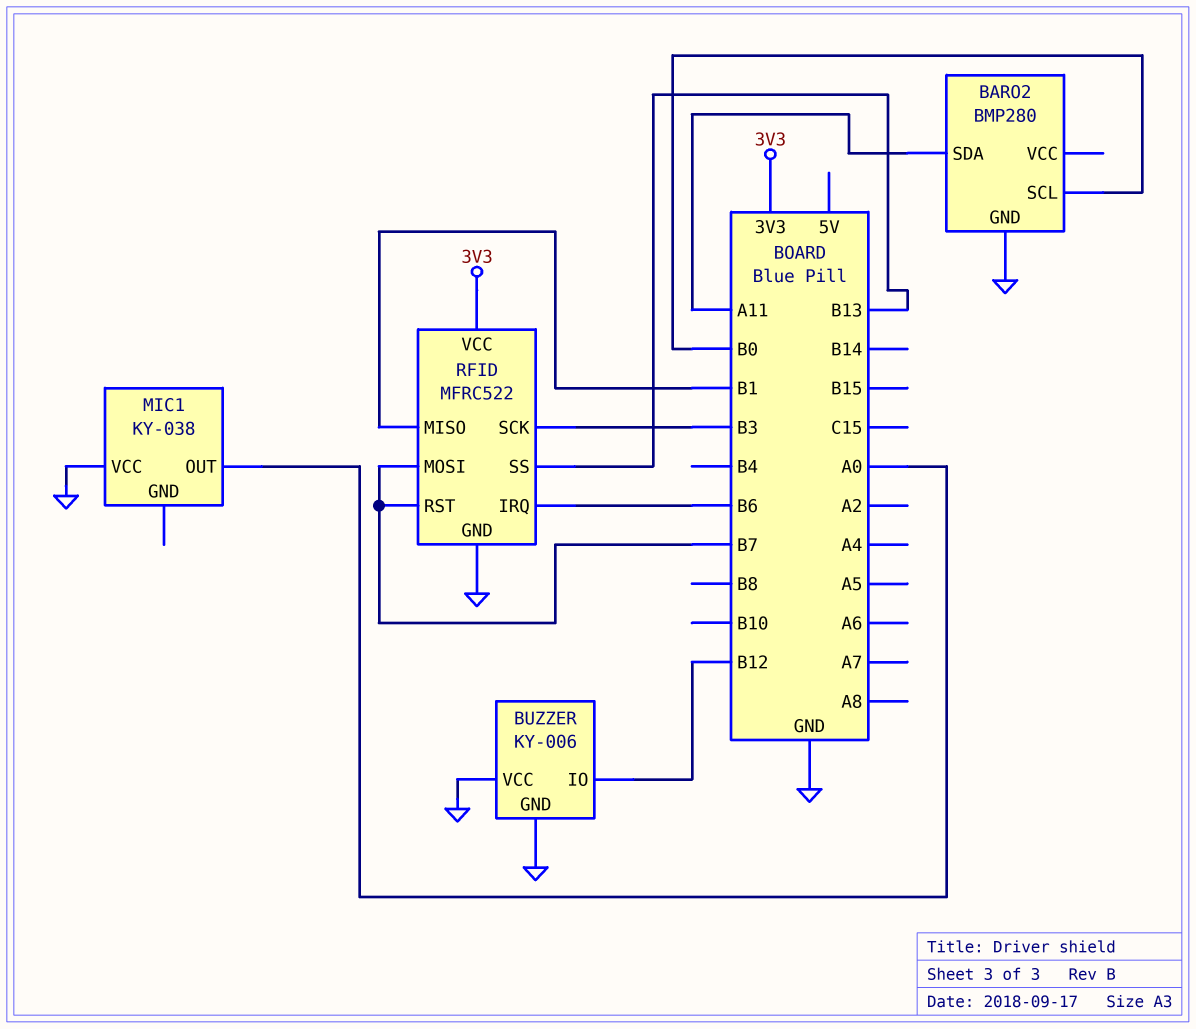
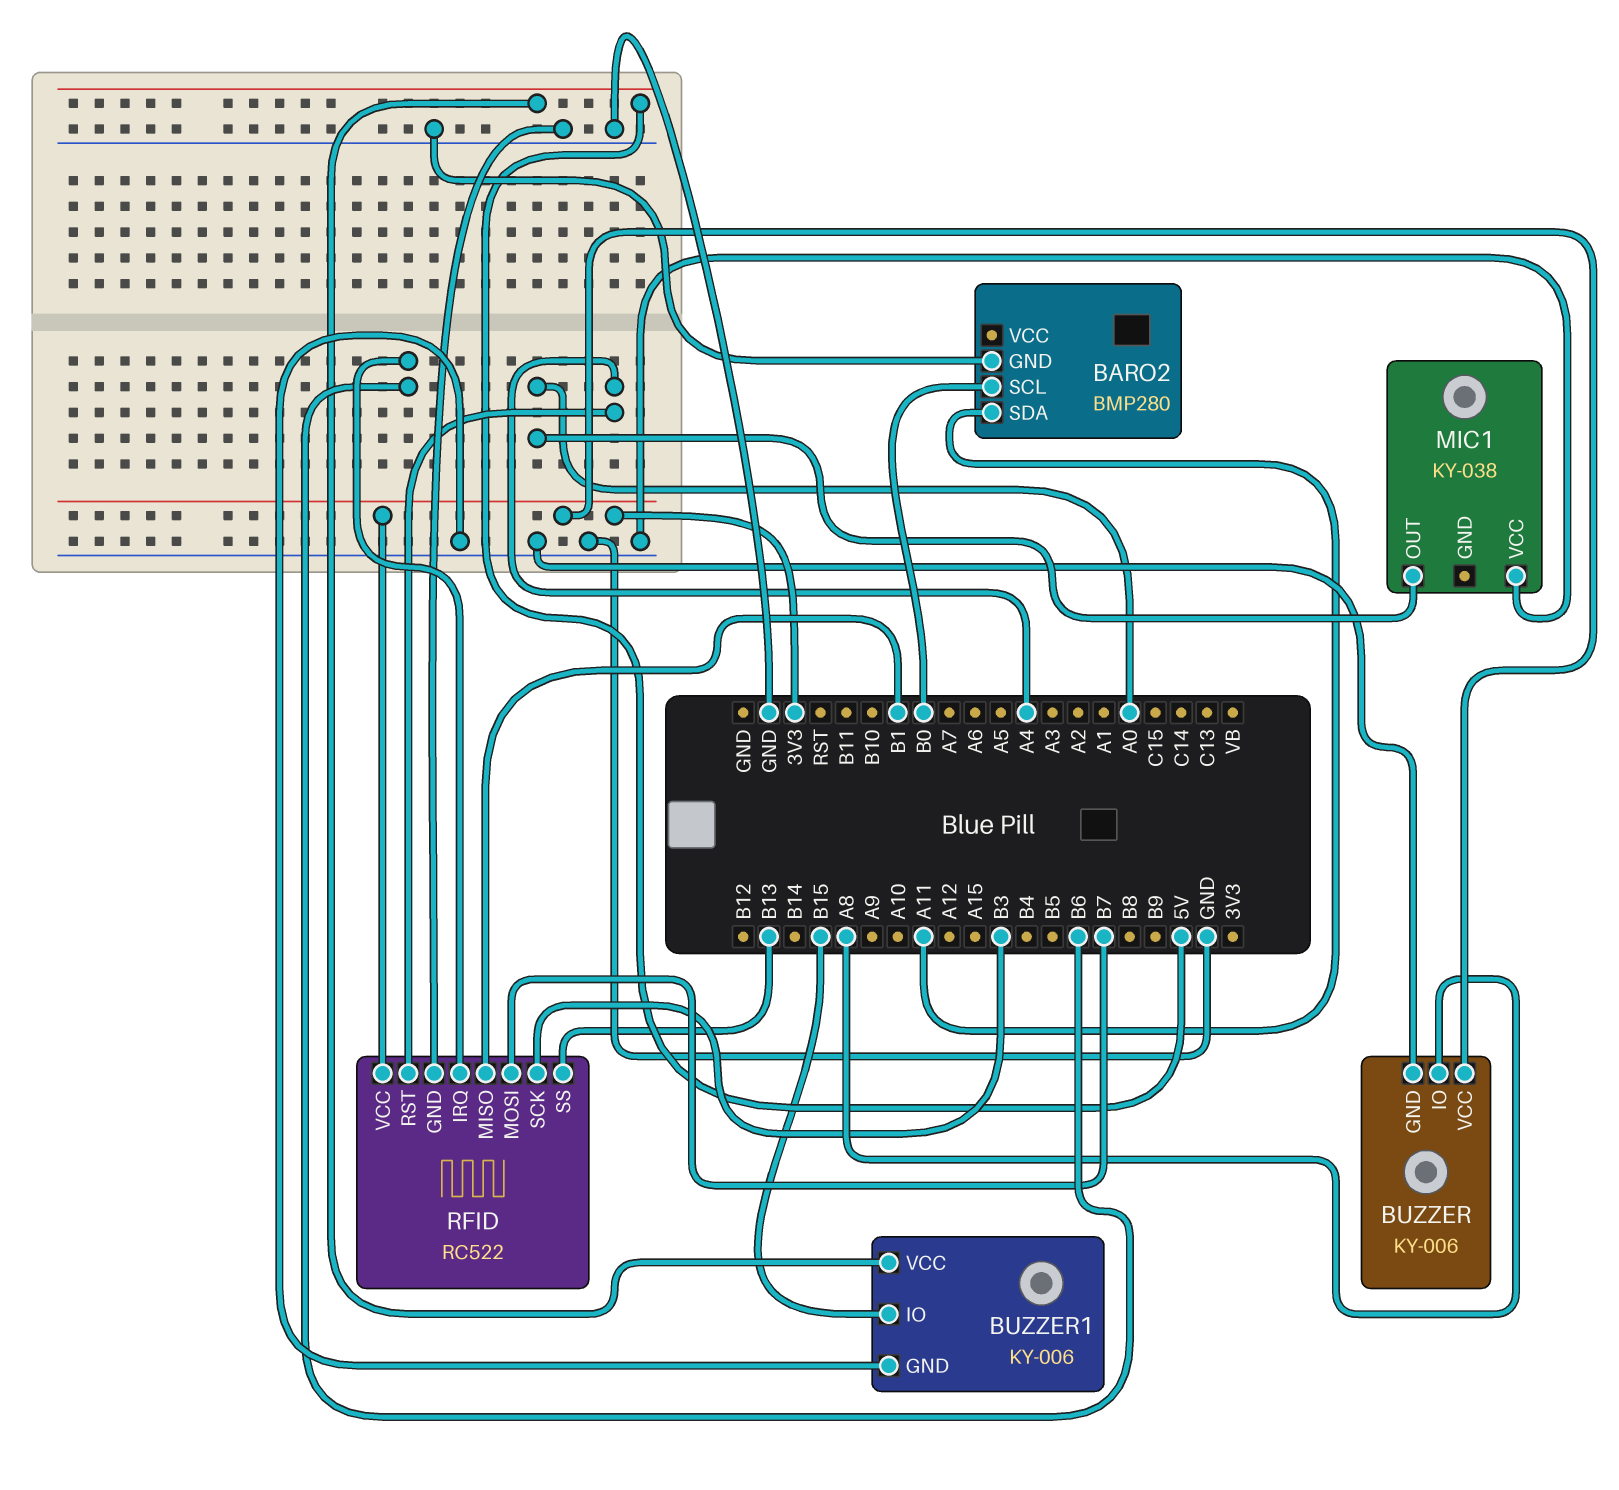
BUZZER pin IO: B12 -> A8
BUZZER pin VCC: GND -> 3V3
BUZZER1: none -> KY-006
BUZZER1 pin GND: none -> GND
BUZZER1 pin IO: none -> B15
BUZZER1 pin VCC: none -> 5V
RFID: MFRC522 -> RC522
RFID pin RST: B7 -> A4

